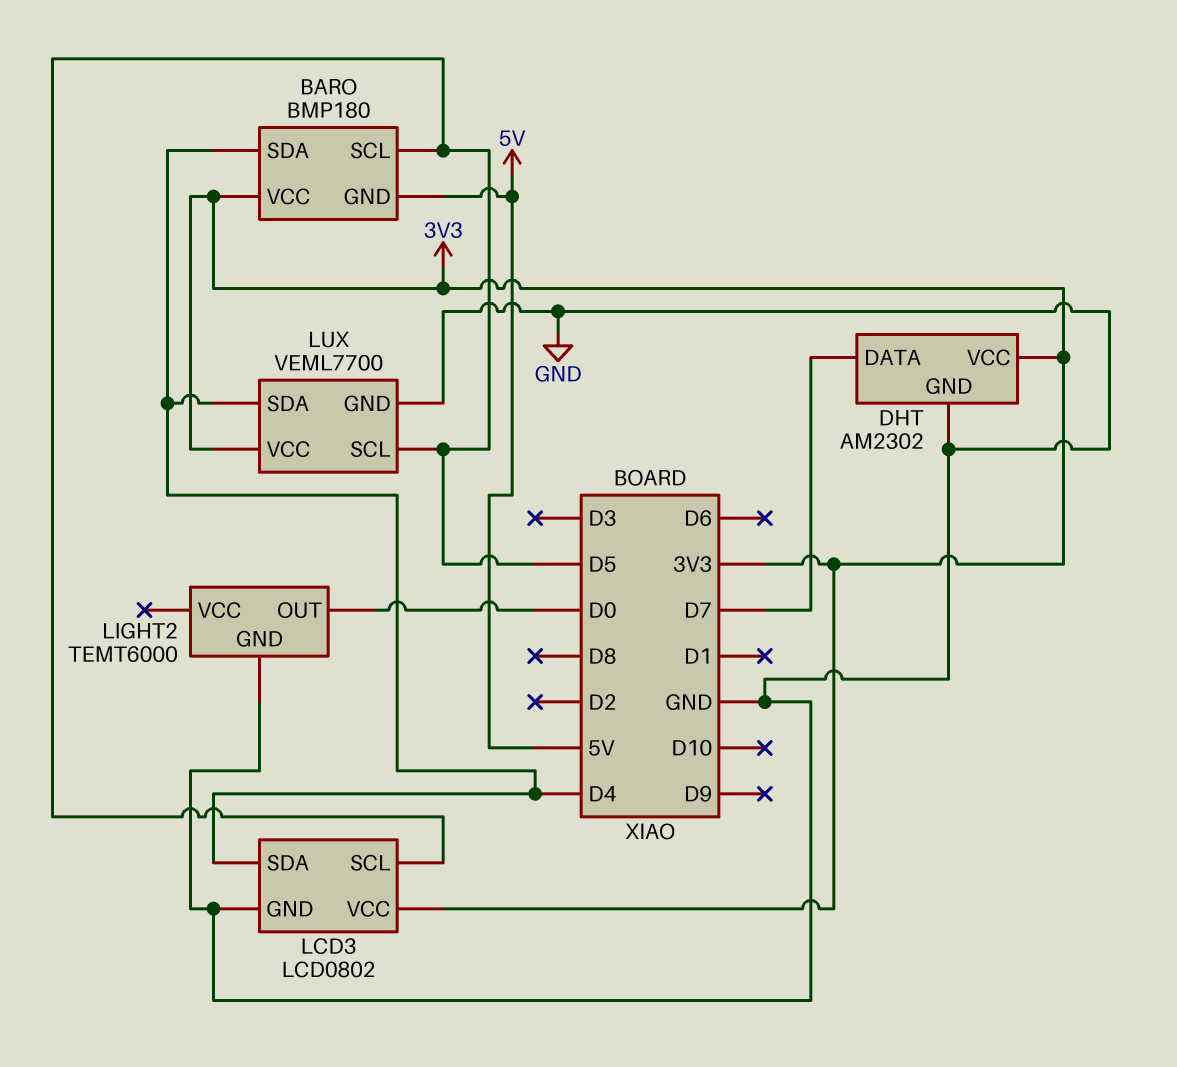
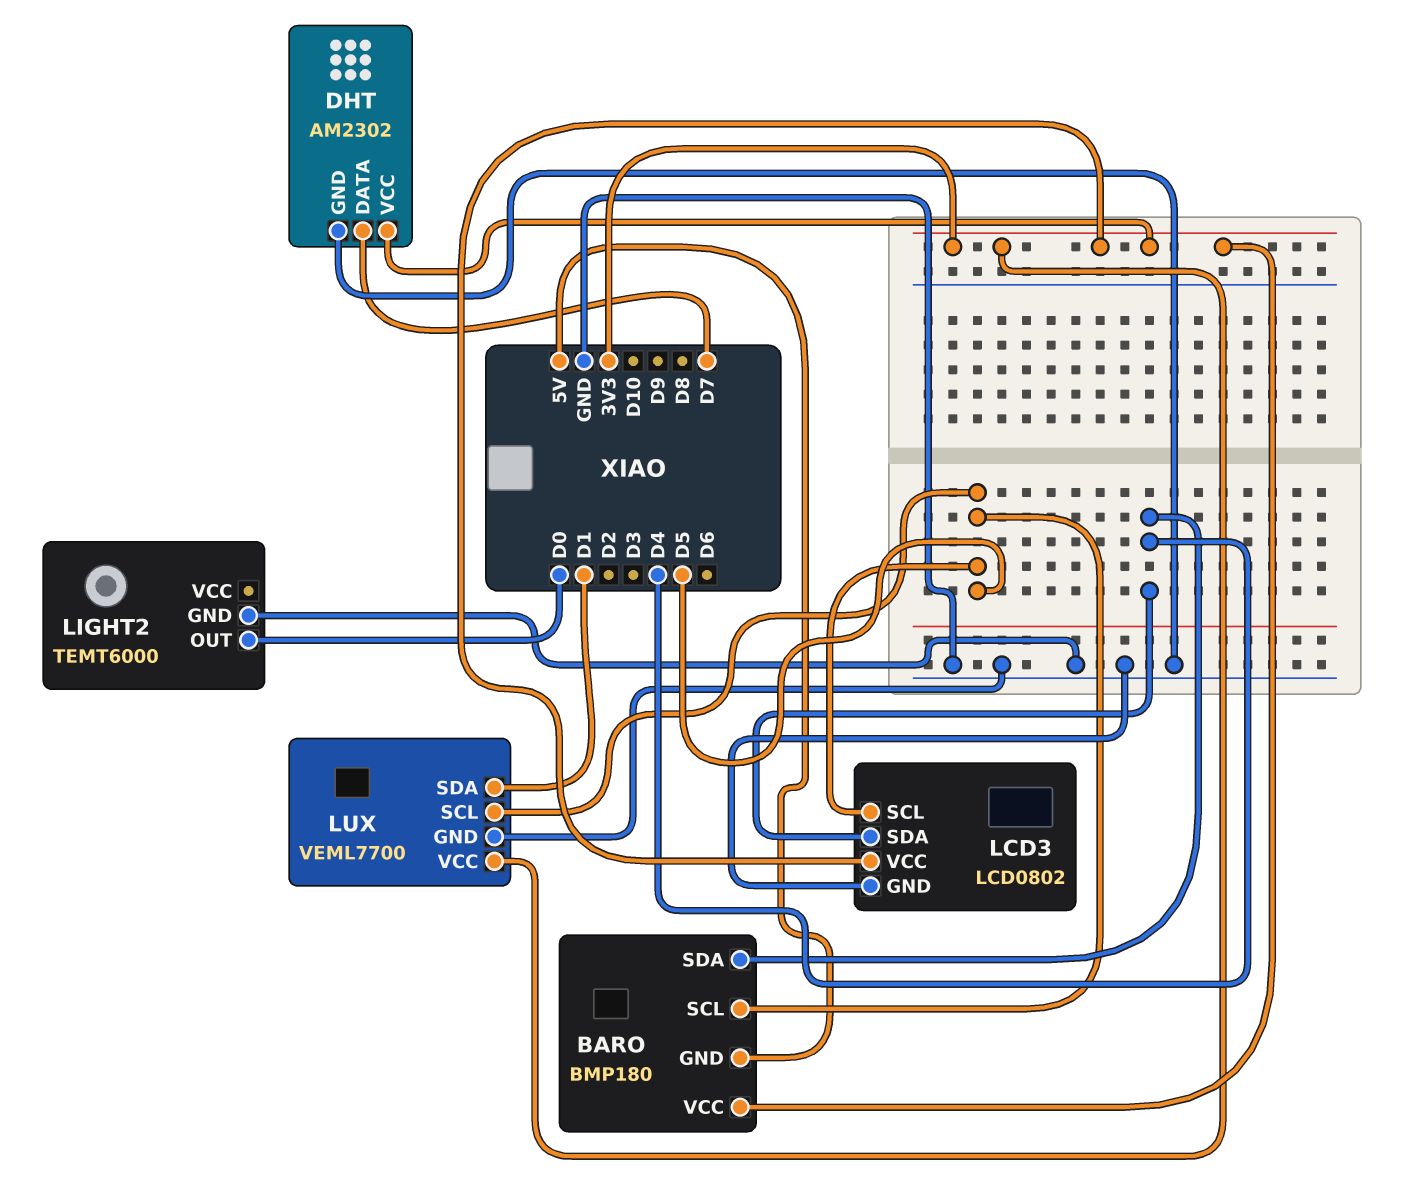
LUX pin SDA: D4 -> D1

